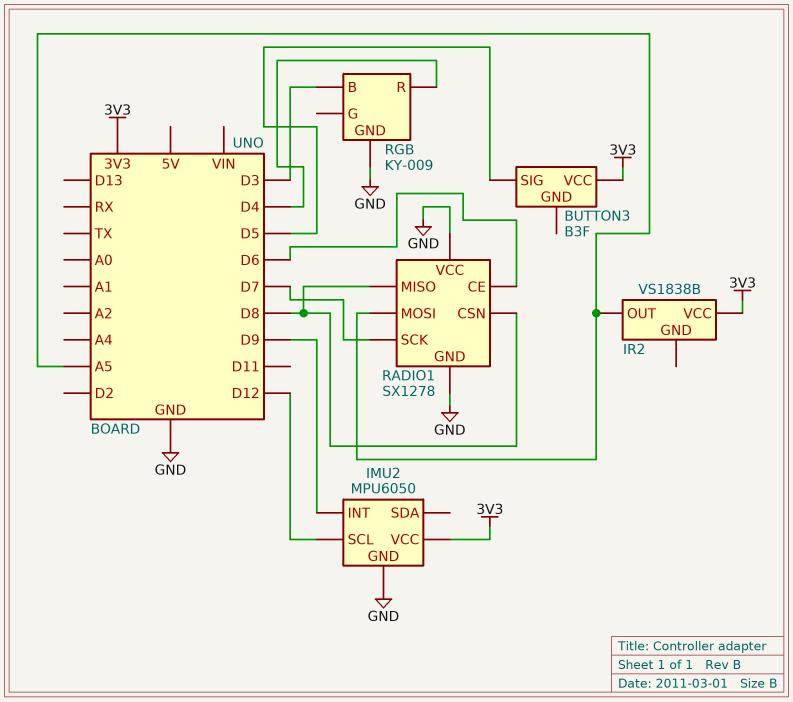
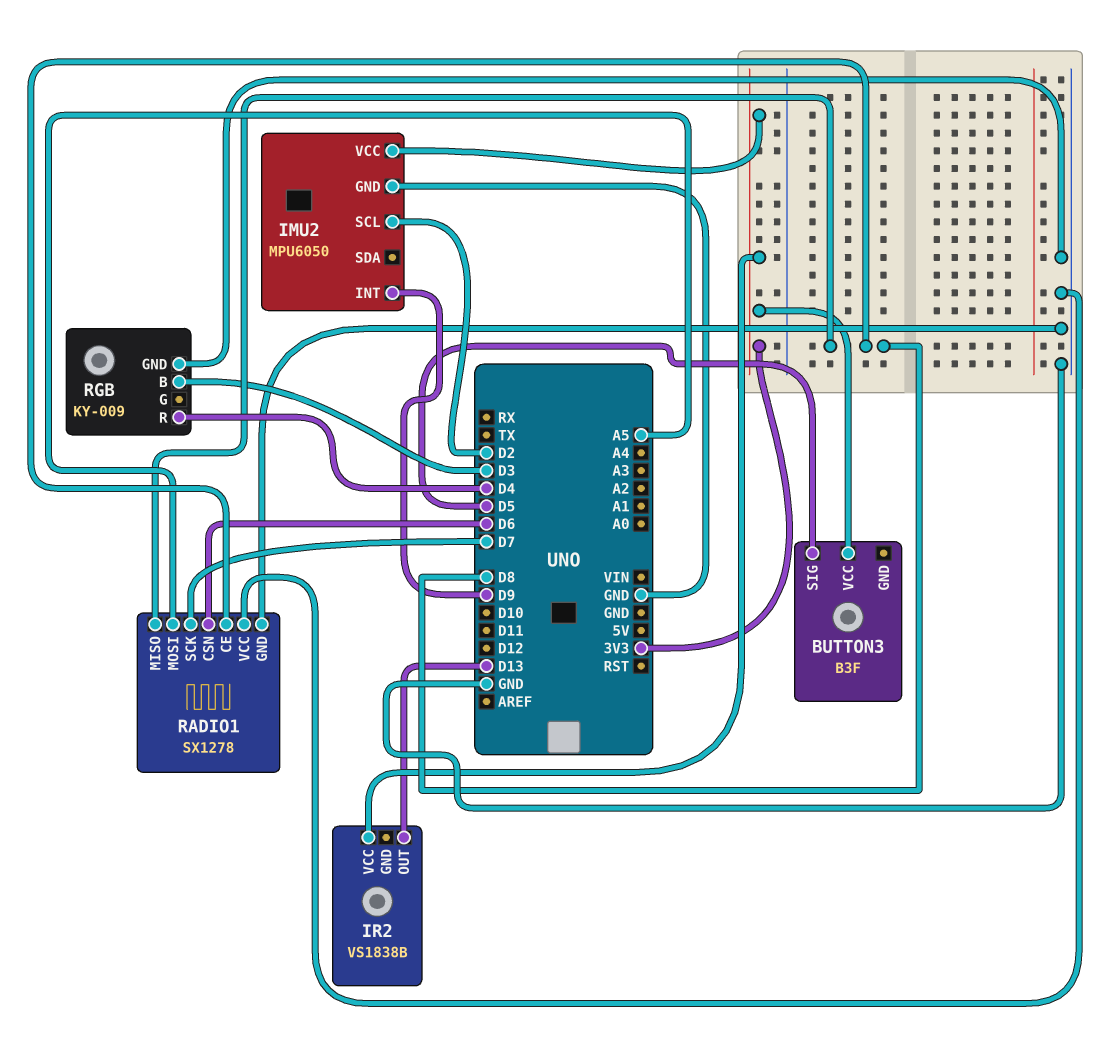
IMU2 pin SCL: D12 -> D2
IR2 pin OUT: A5 -> D13
RADIO1 pin CE: D6 -> D8
RADIO1 pin CSN: D8 -> D6

